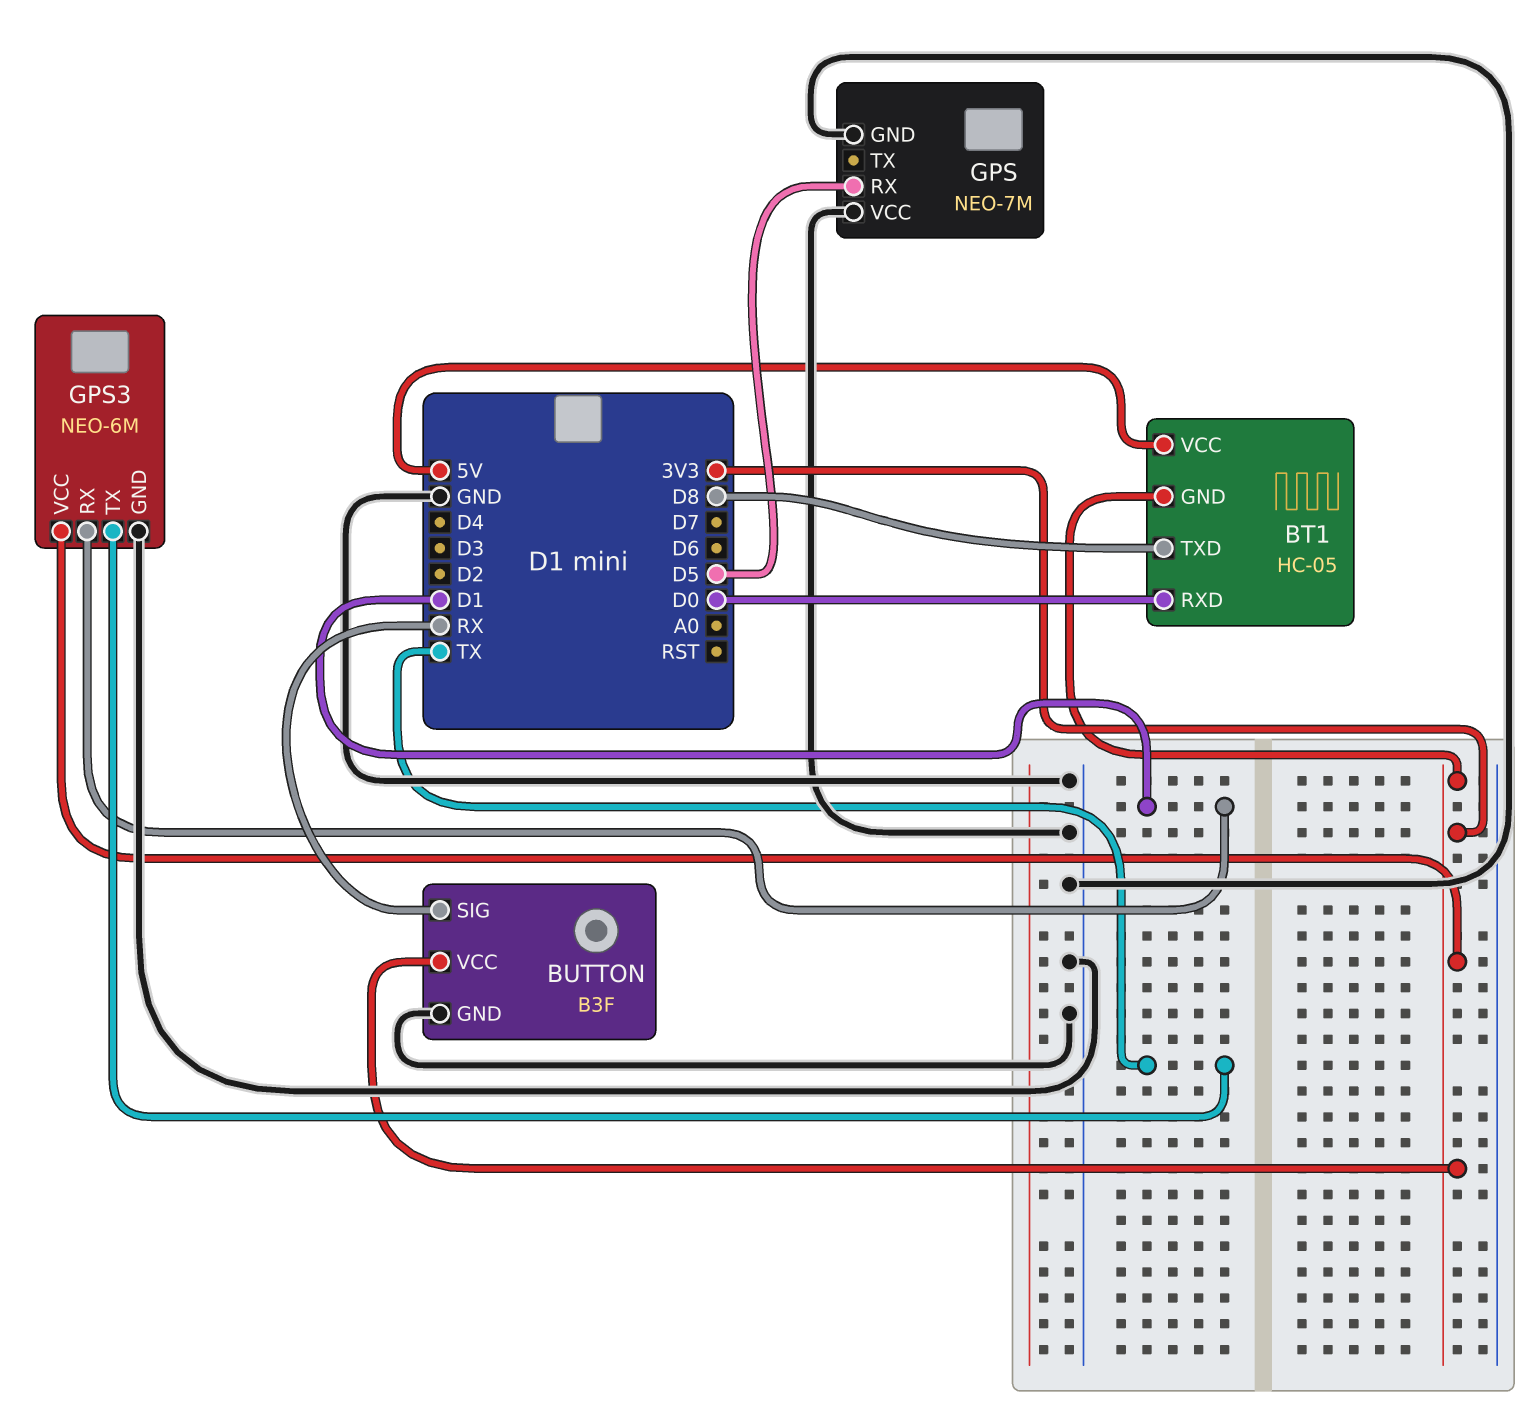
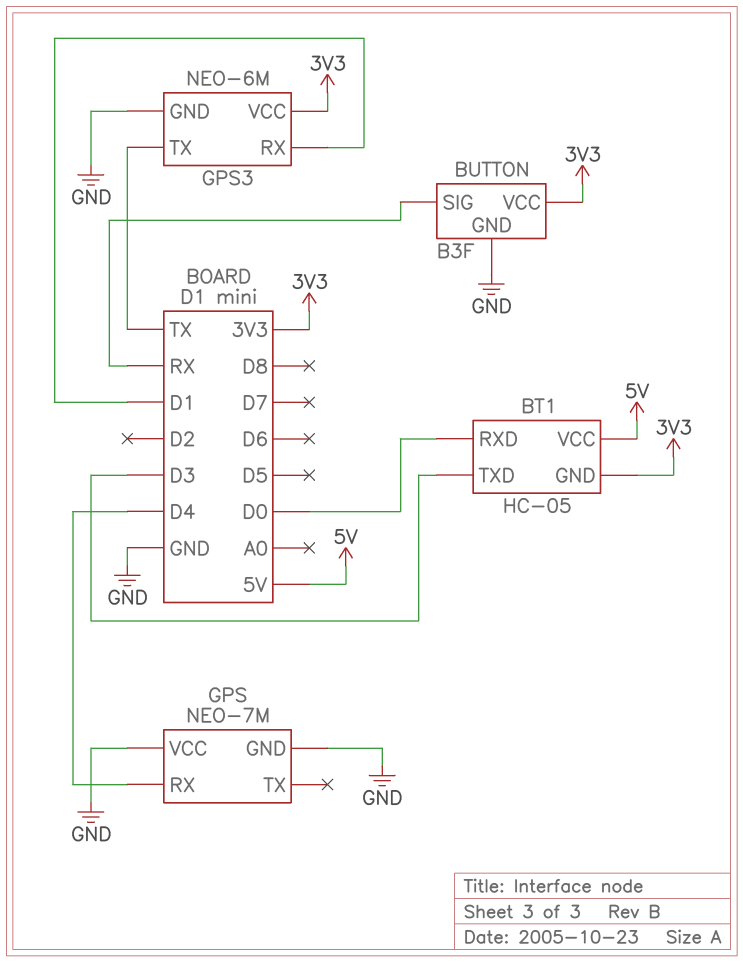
BT1 pin TXD: D8 -> D3
GPS pin RX: D5 -> D4

